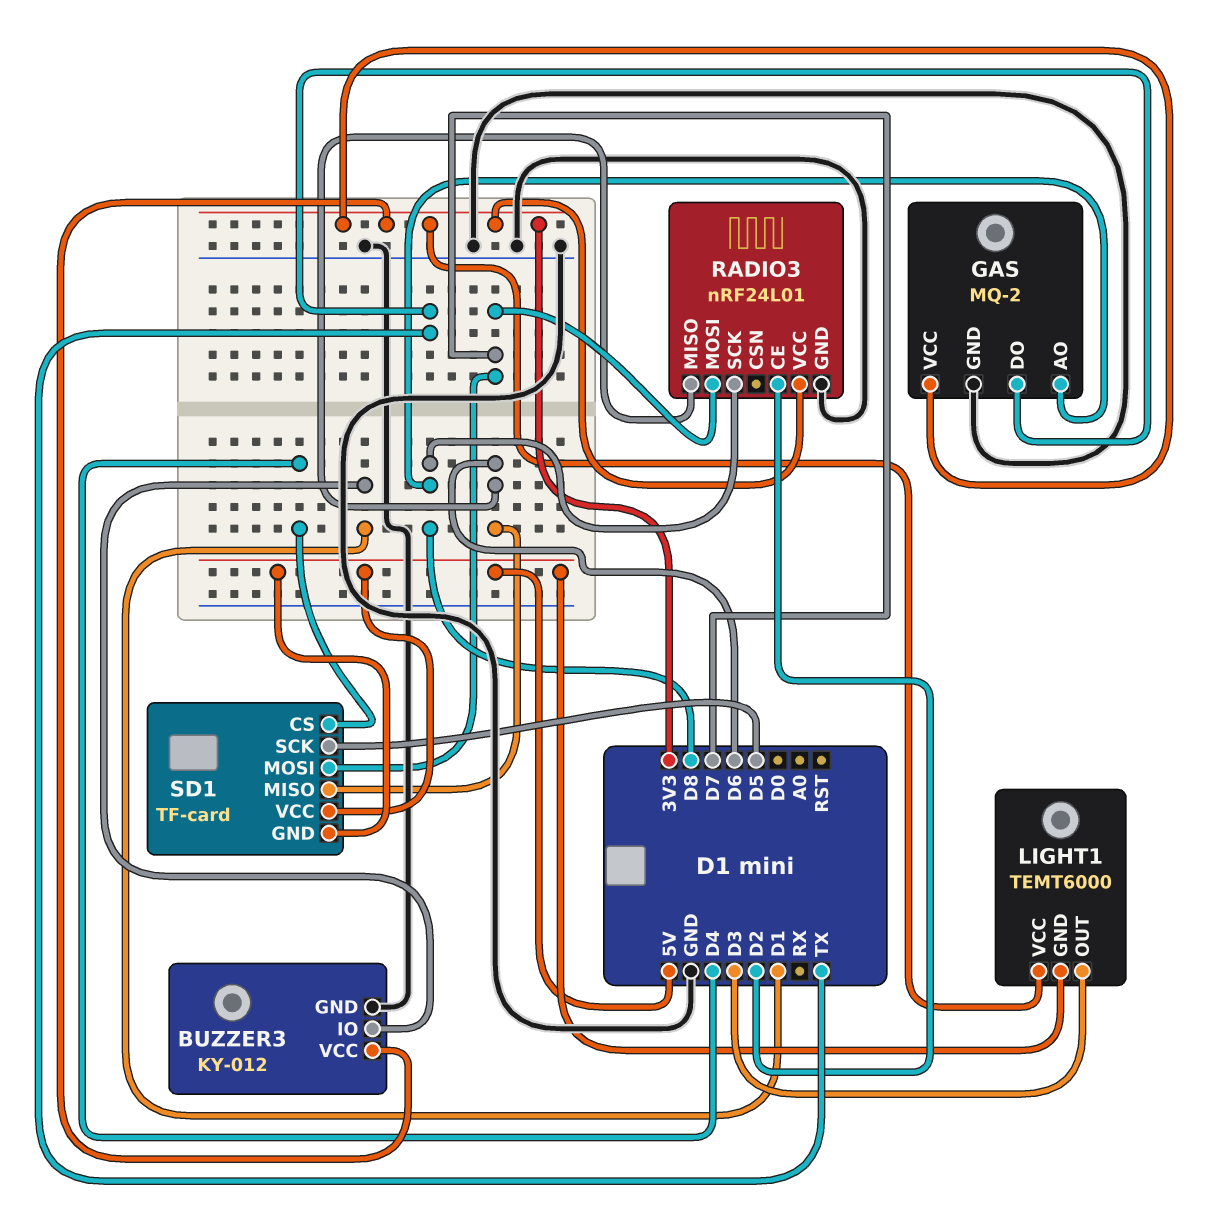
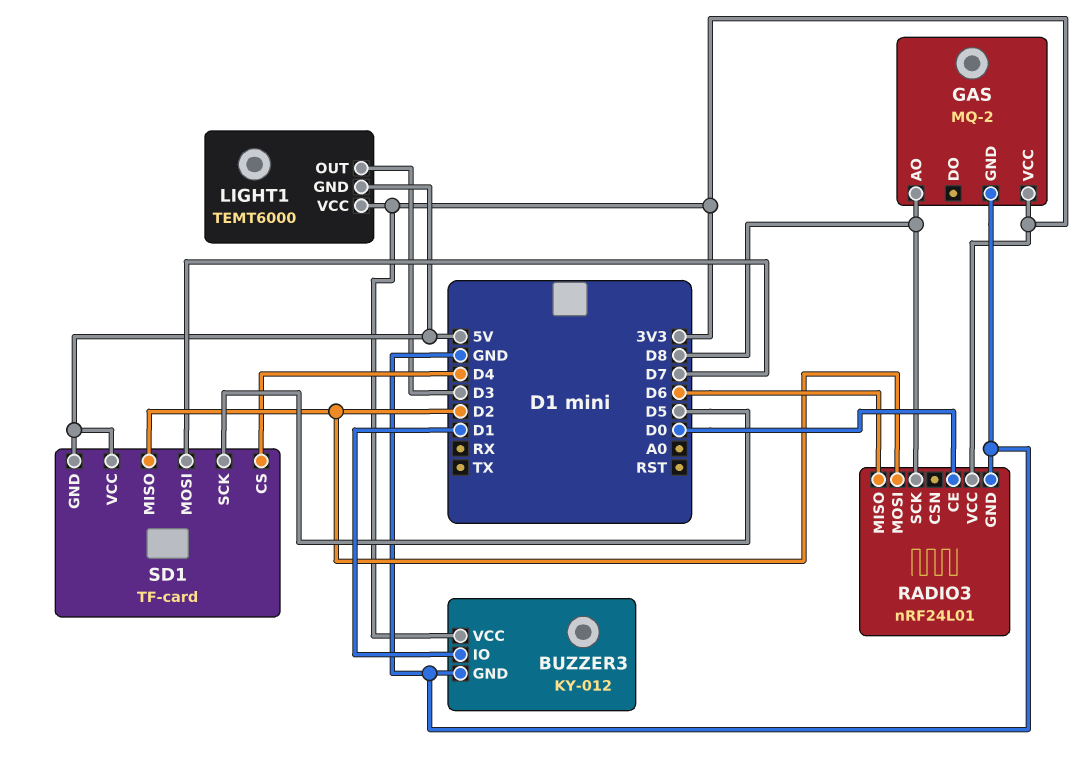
GAS pin DO: TX -> none
RADIO3 pin CE: D2 -> D0
RADIO3 pin MOSI: D7 -> D2
SD1 pin MISO: D6 -> D2

